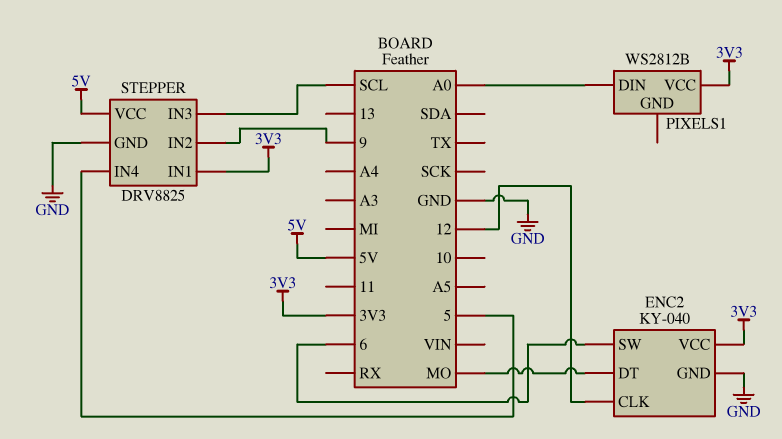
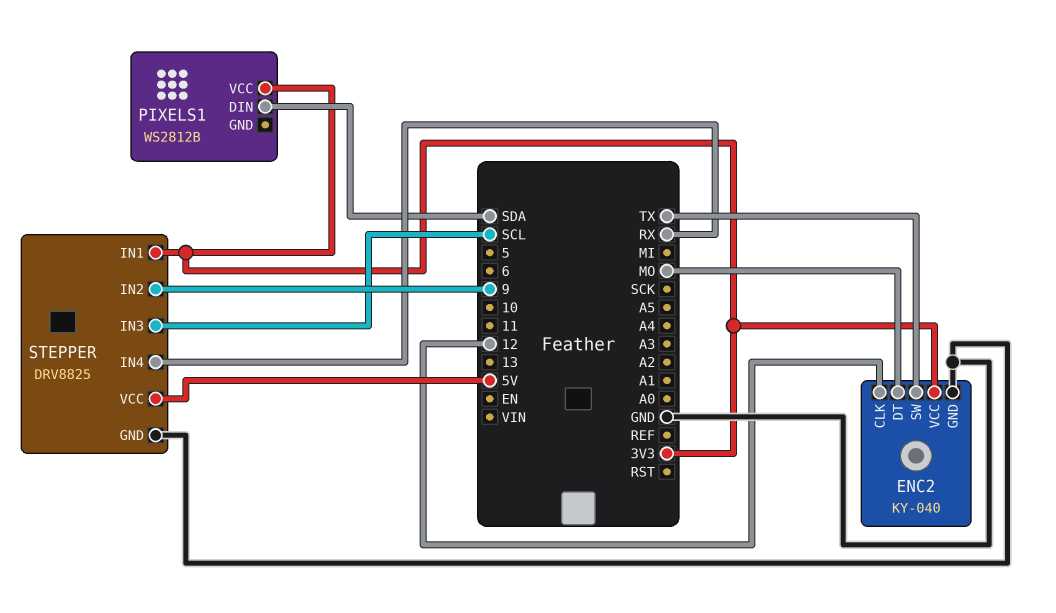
ENC2 pin SW: 6 -> TX
PIXELS1 pin DIN: A0 -> SDA
STEPPER pin IN4: 5 -> RX

